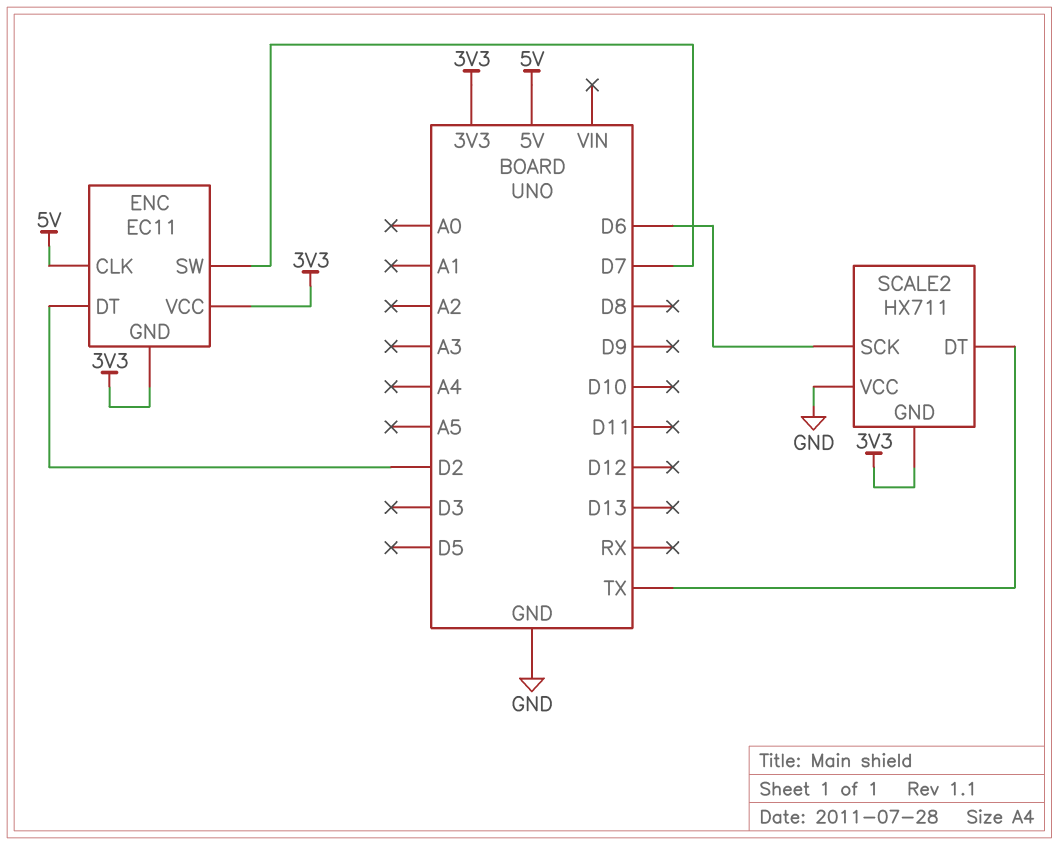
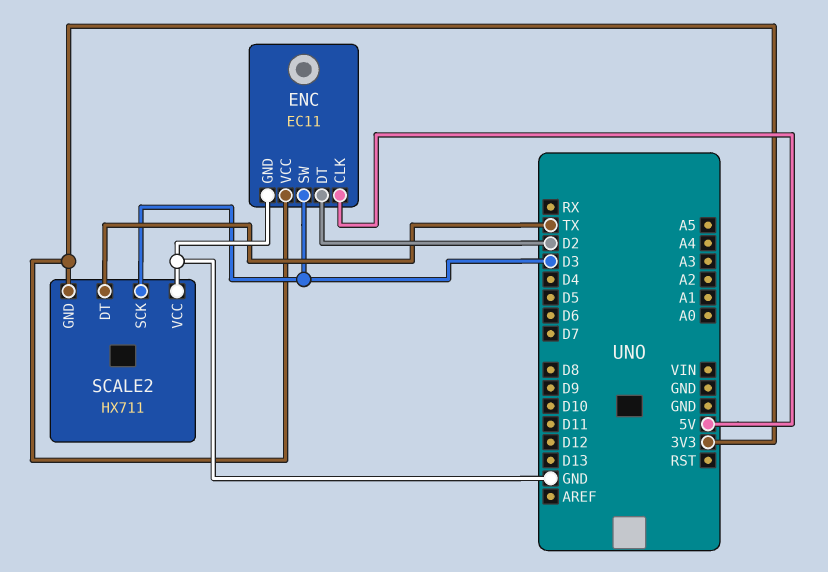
ENC pin GND: 3V3 -> GND
ENC pin SW: D7 -> D3
SCALE2 pin SCK: D6 -> D3

